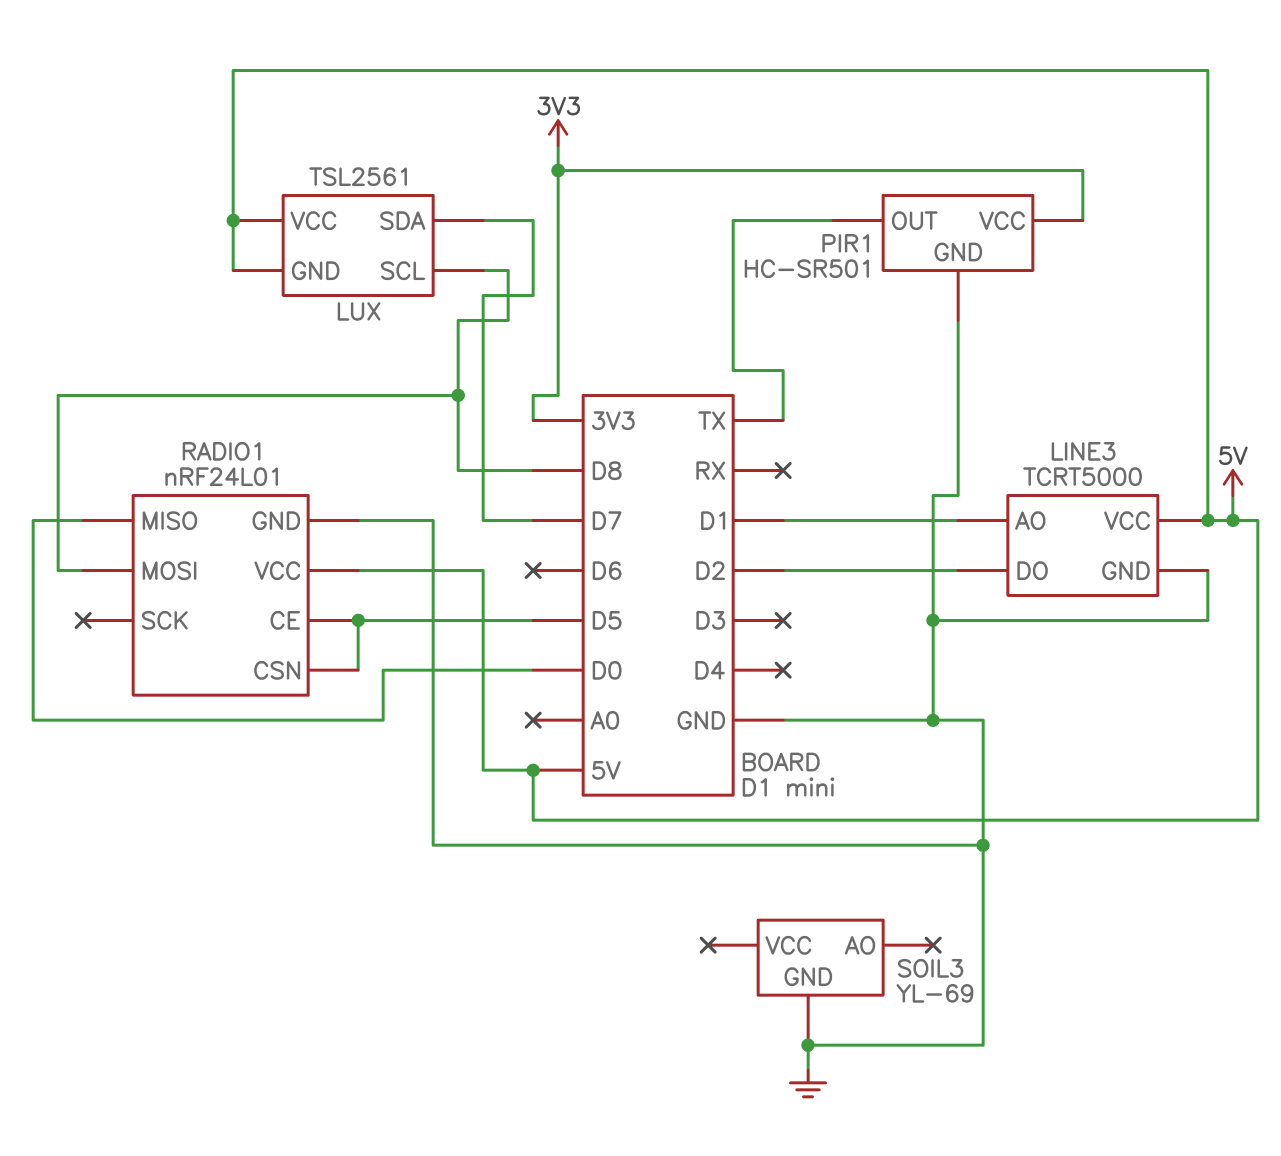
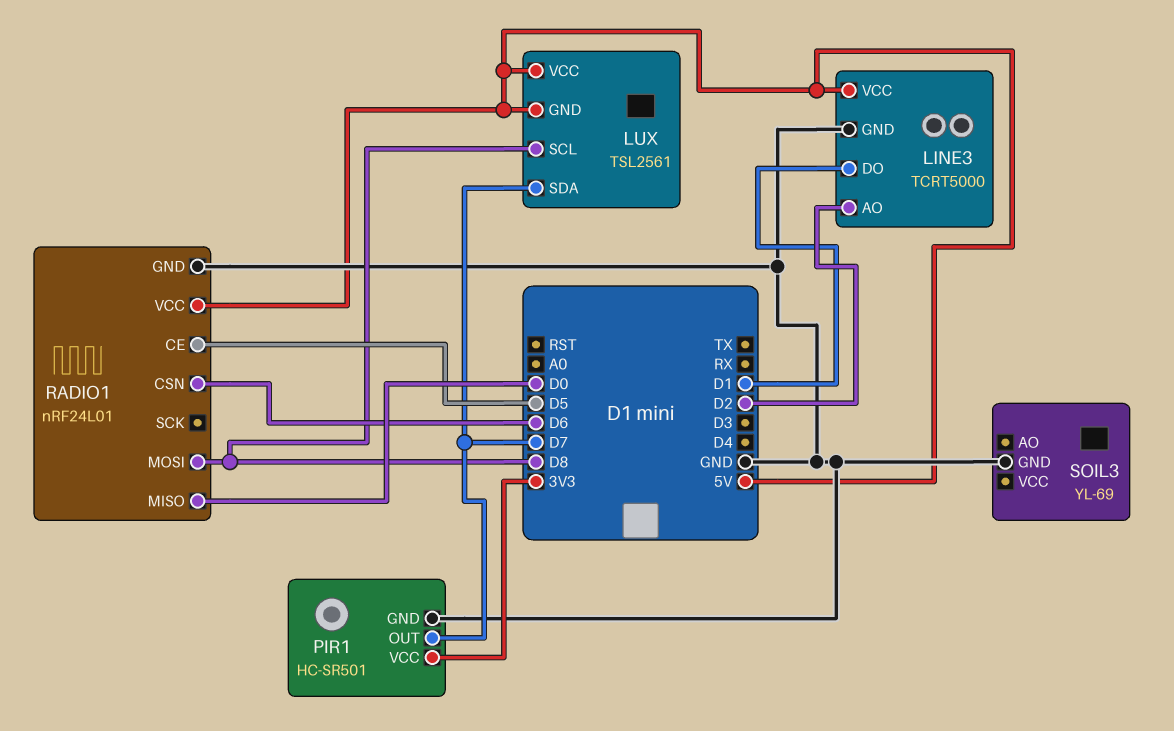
LINE3 pin AO: D1 -> D2
LINE3 pin DO: D2 -> D1
PIR1 pin OUT: TX -> D7
RADIO1 pin CSN: D5 -> D6

